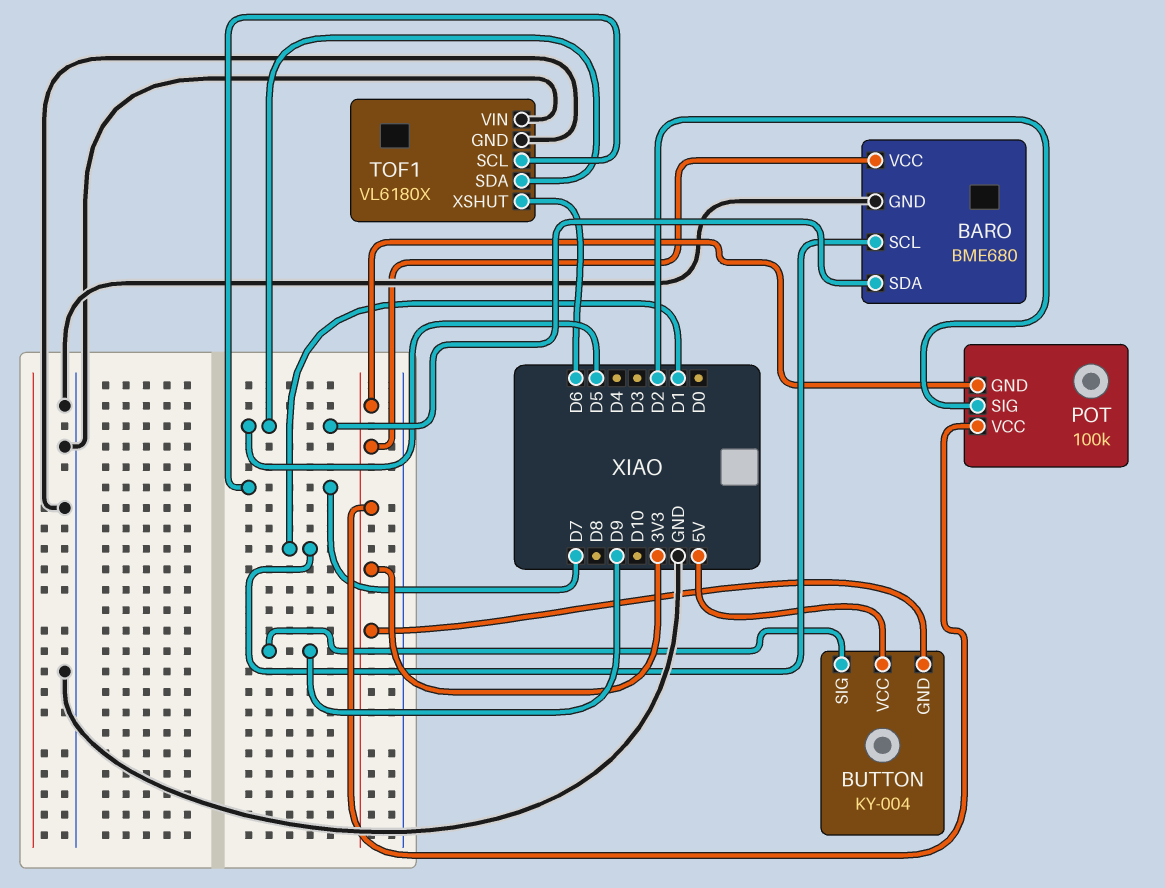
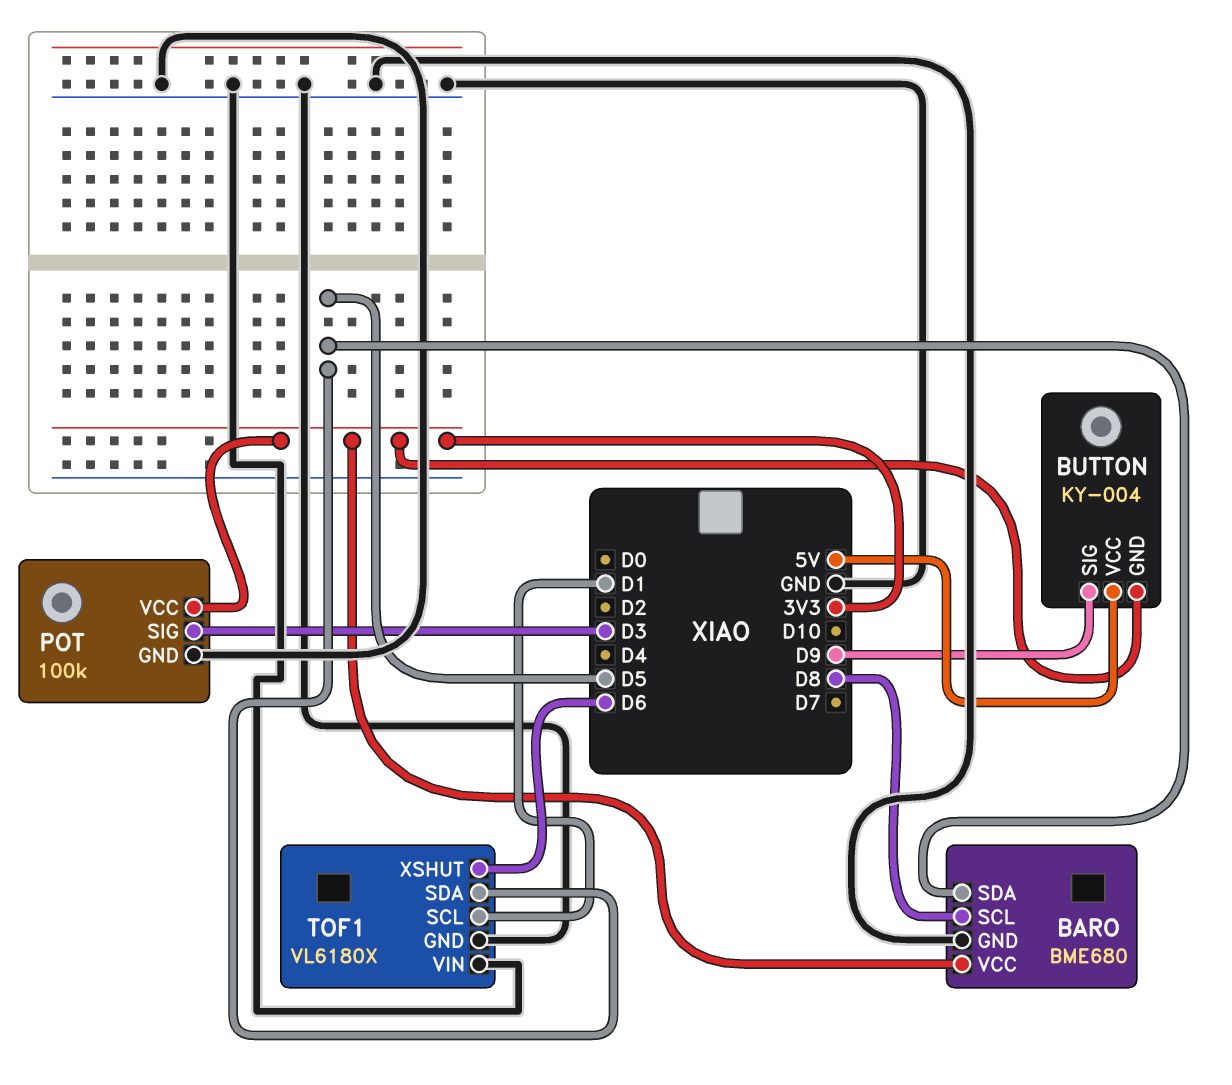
BARO pin SCL: D1 -> D8
POT pin GND: 3V3 -> GND
POT pin SIG: D2 -> D3
TOF1 pin SCL: D7 -> D1

